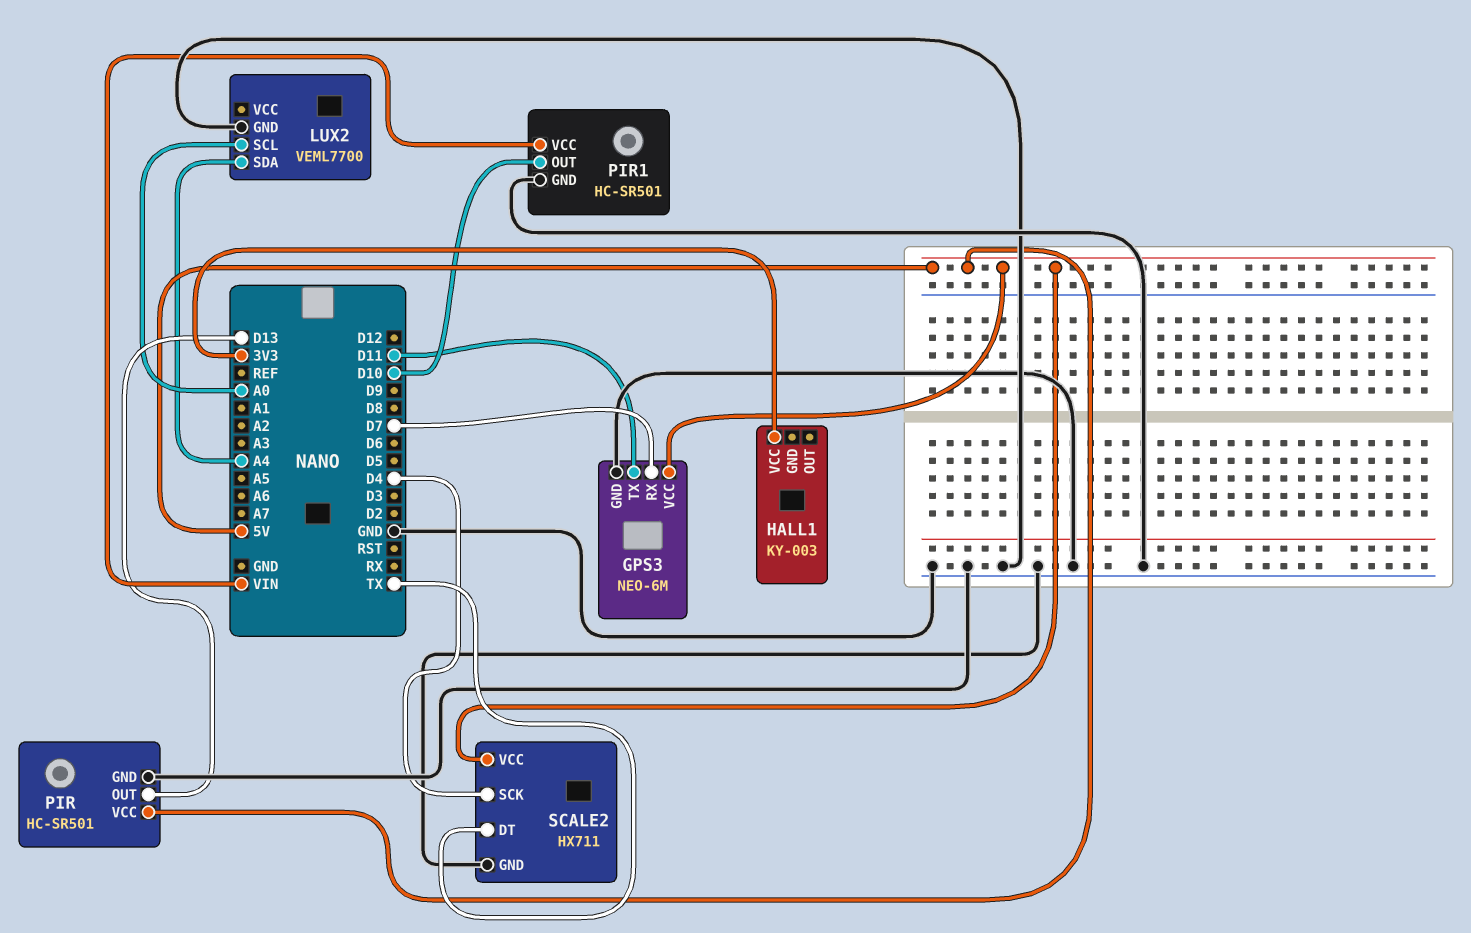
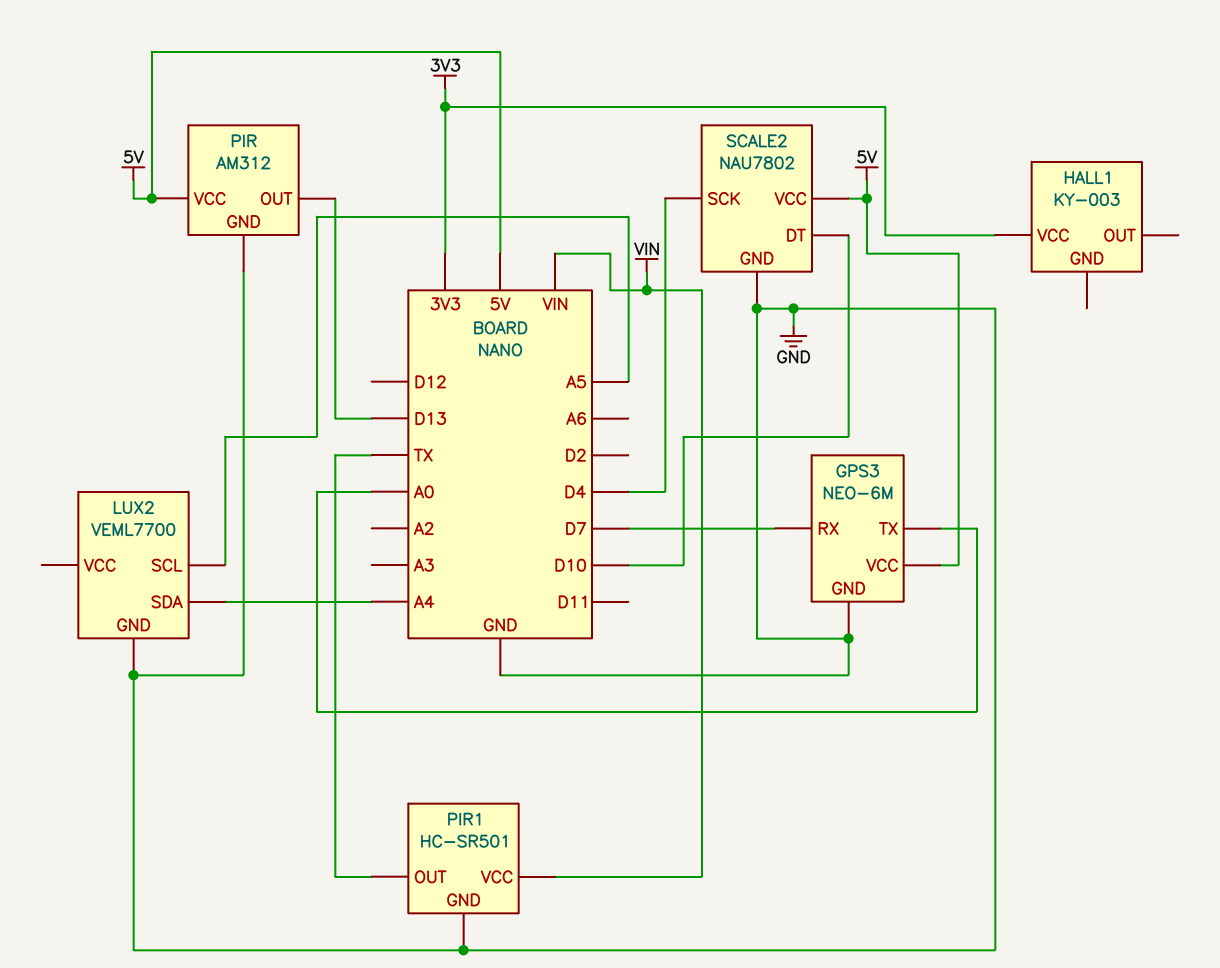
GPS3 pin TX: D11 -> A0
LUX2 pin SCL: A0 -> A5
PIR: HC-SR501 -> AM312
PIR1 pin OUT: D10 -> TX
SCALE2: HX711 -> NAU7802
SCALE2 pin DT: TX -> D10

